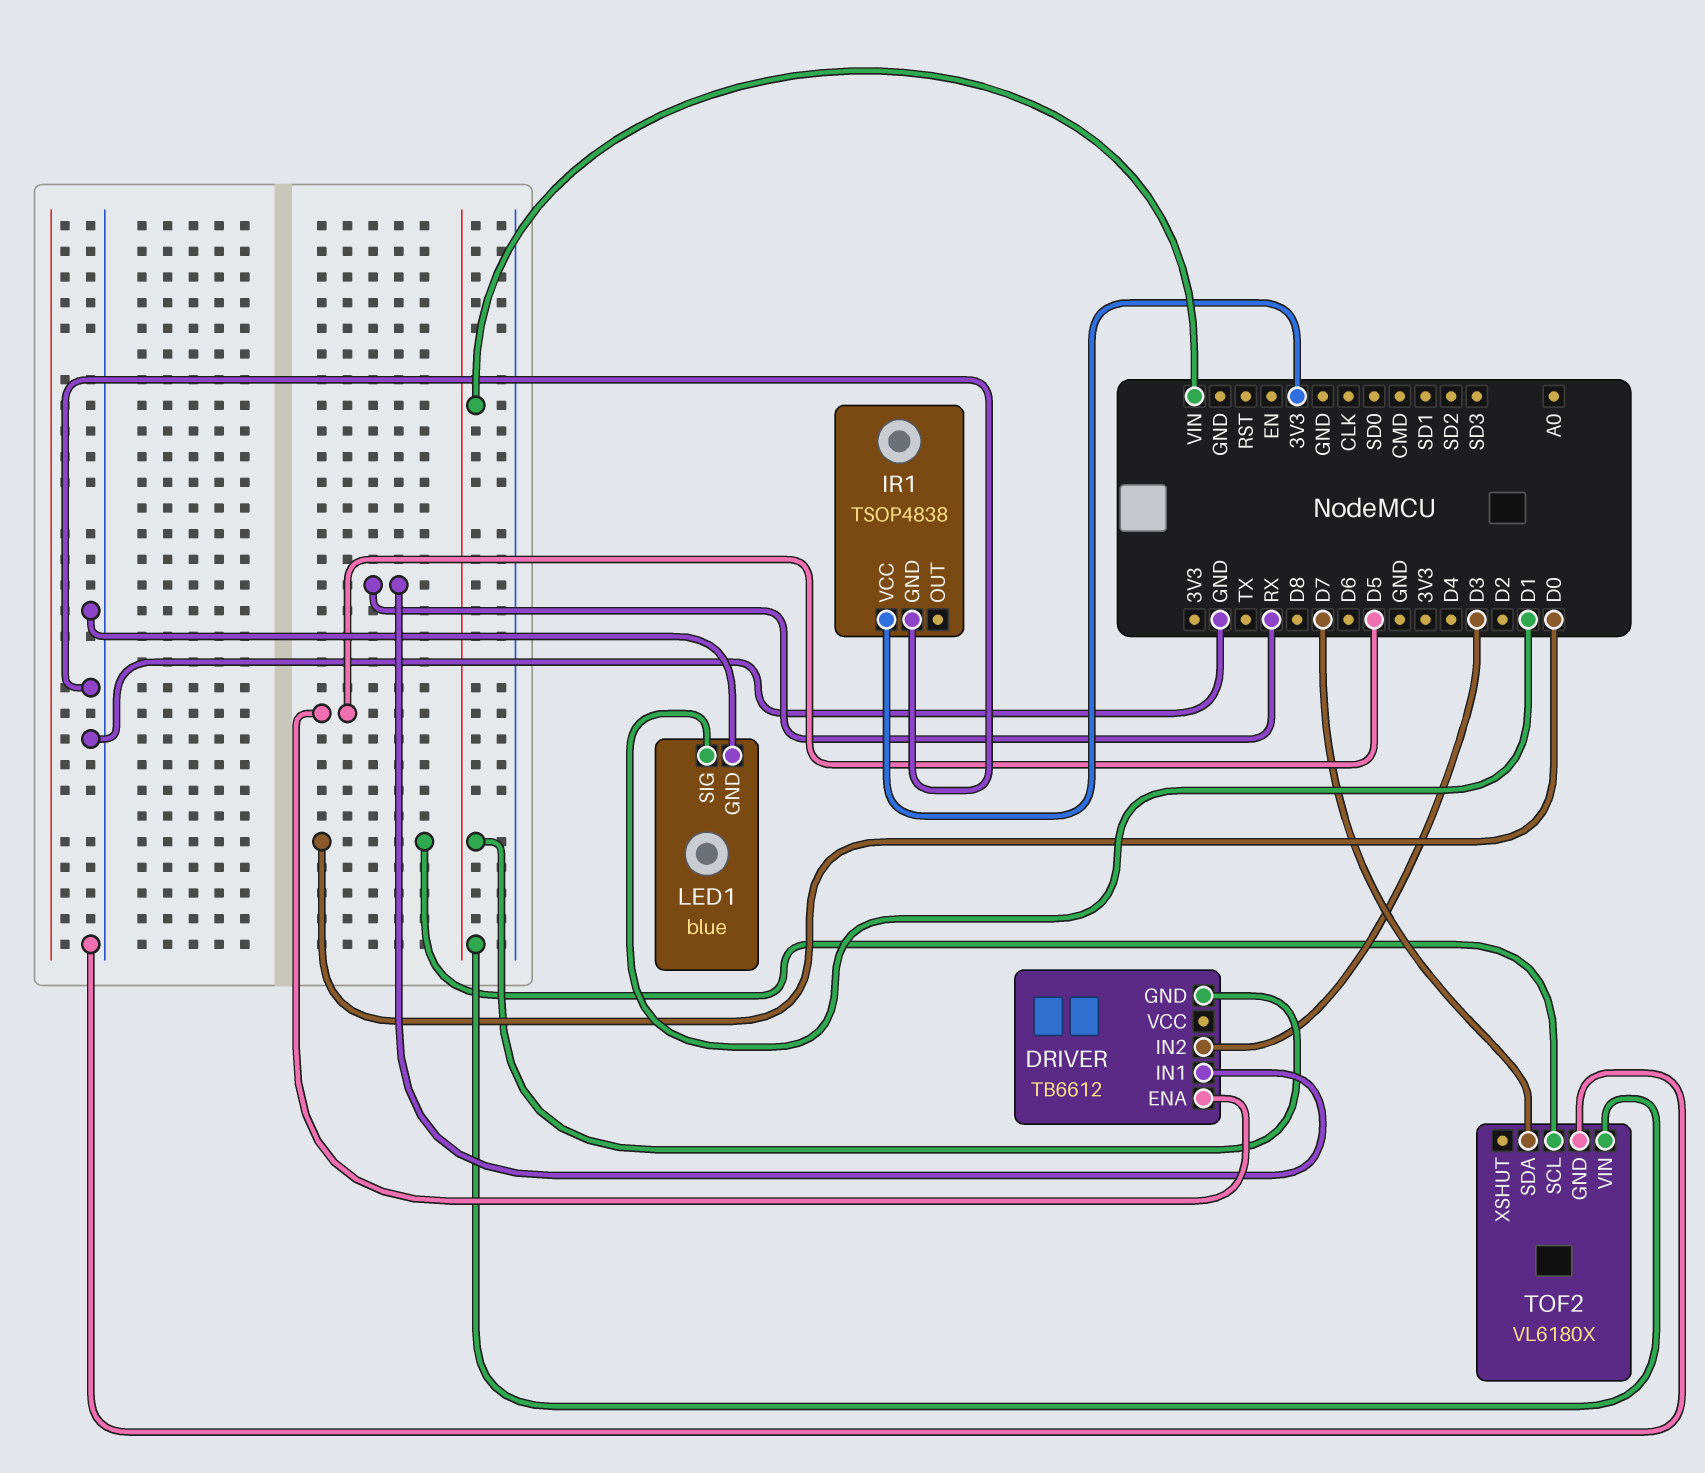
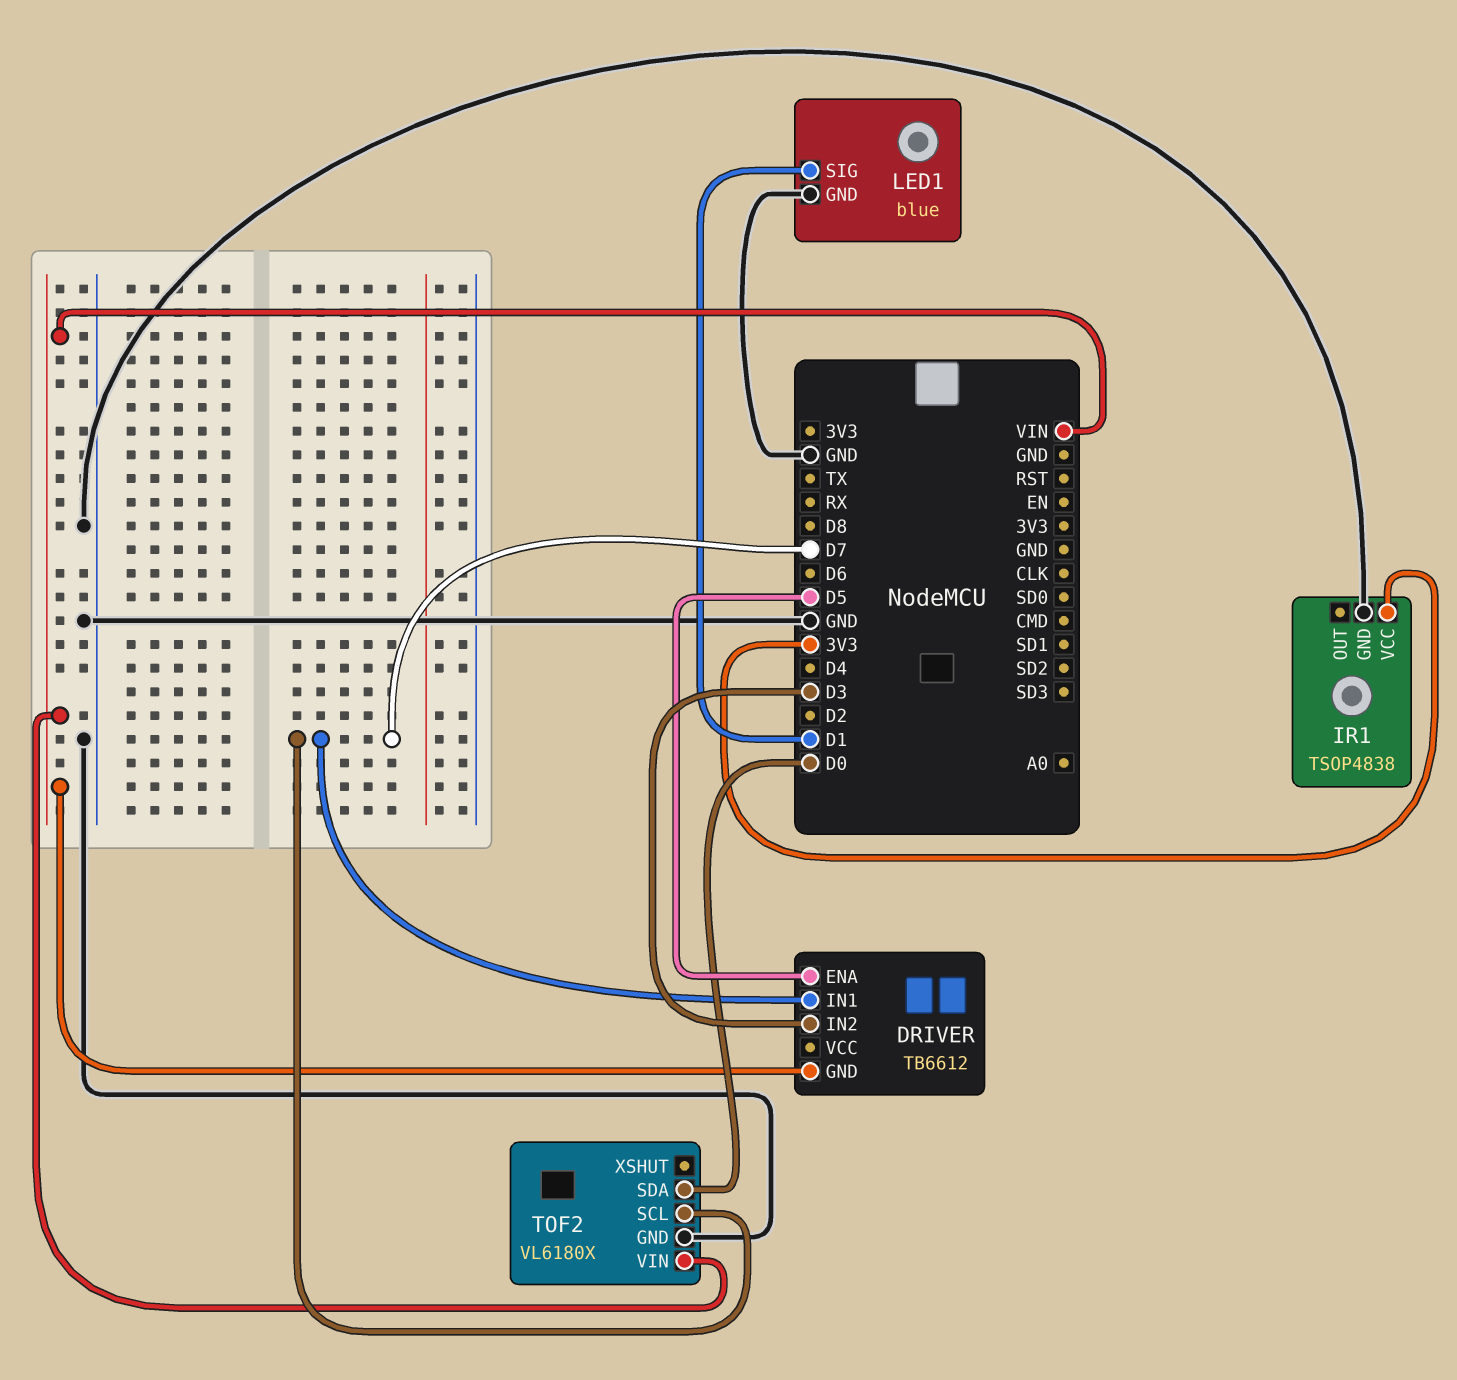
DRIVER pin IN1: RX -> D7
TOF2 pin SCL: D0 -> D7
TOF2 pin SDA: D7 -> D0

